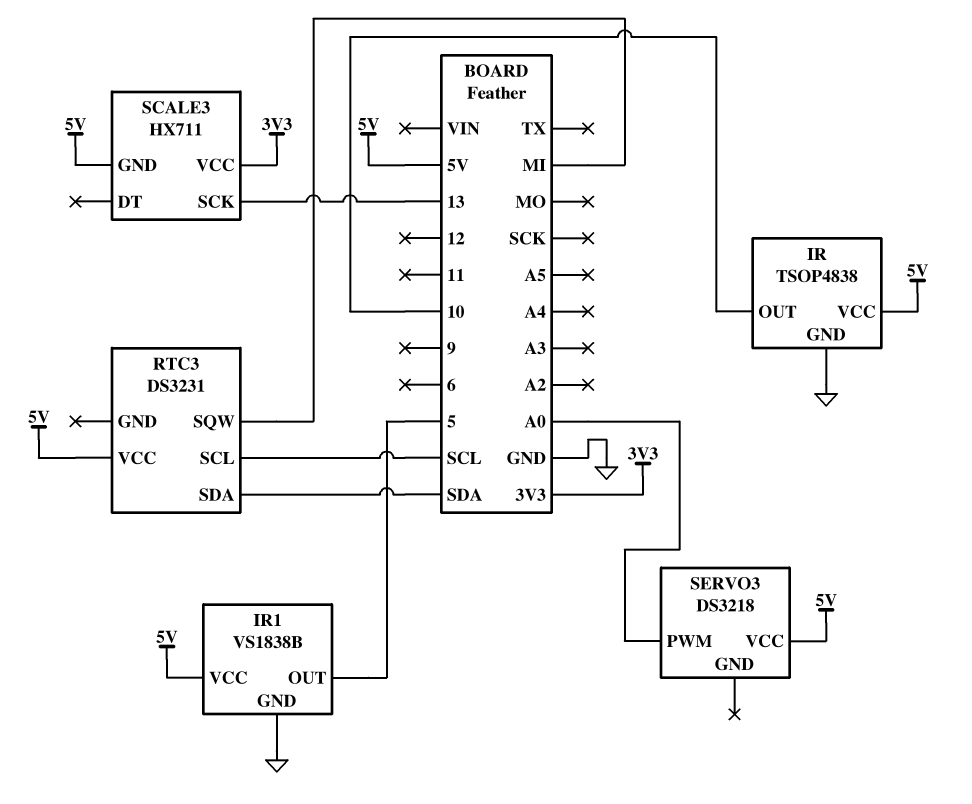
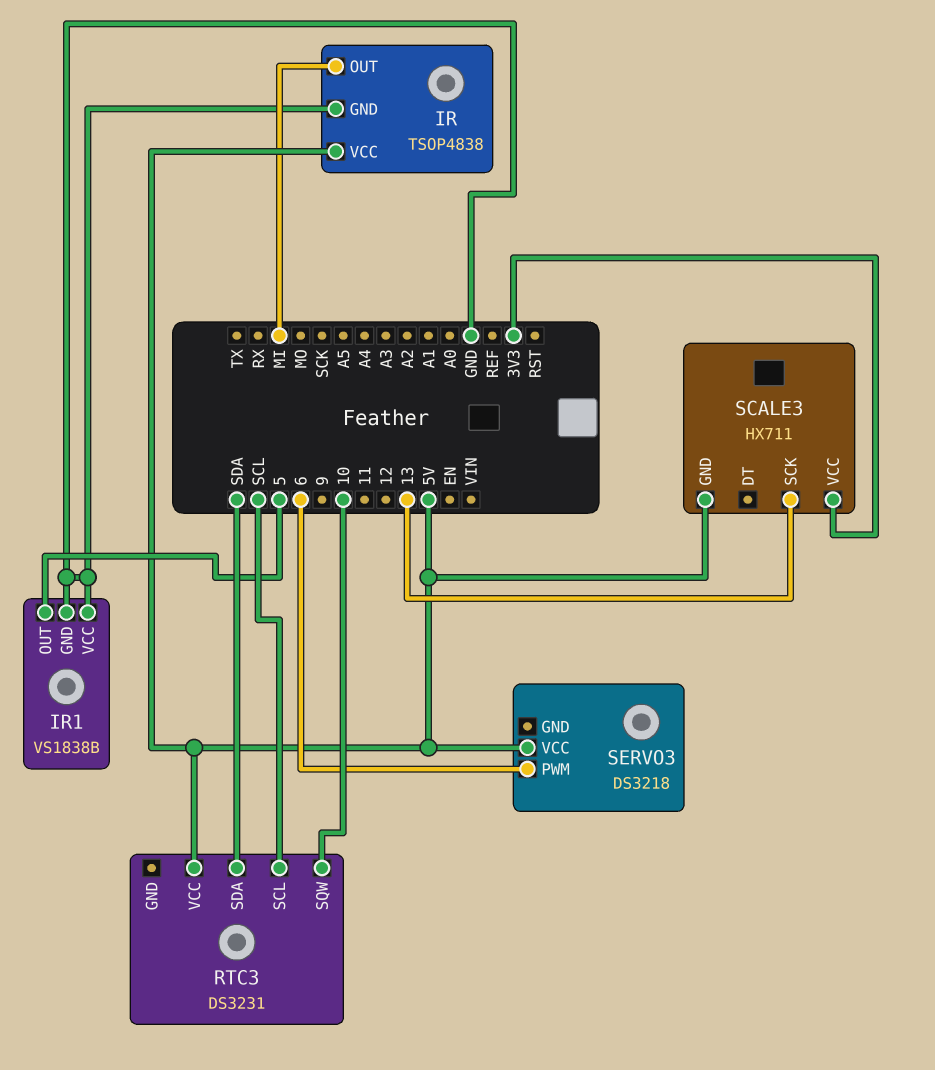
IR pin OUT: 10 -> MI
IR1 pin VCC: 5V -> GND
RTC3 pin SQW: MI -> 10
SERVO3 pin PWM: A0 -> 6

